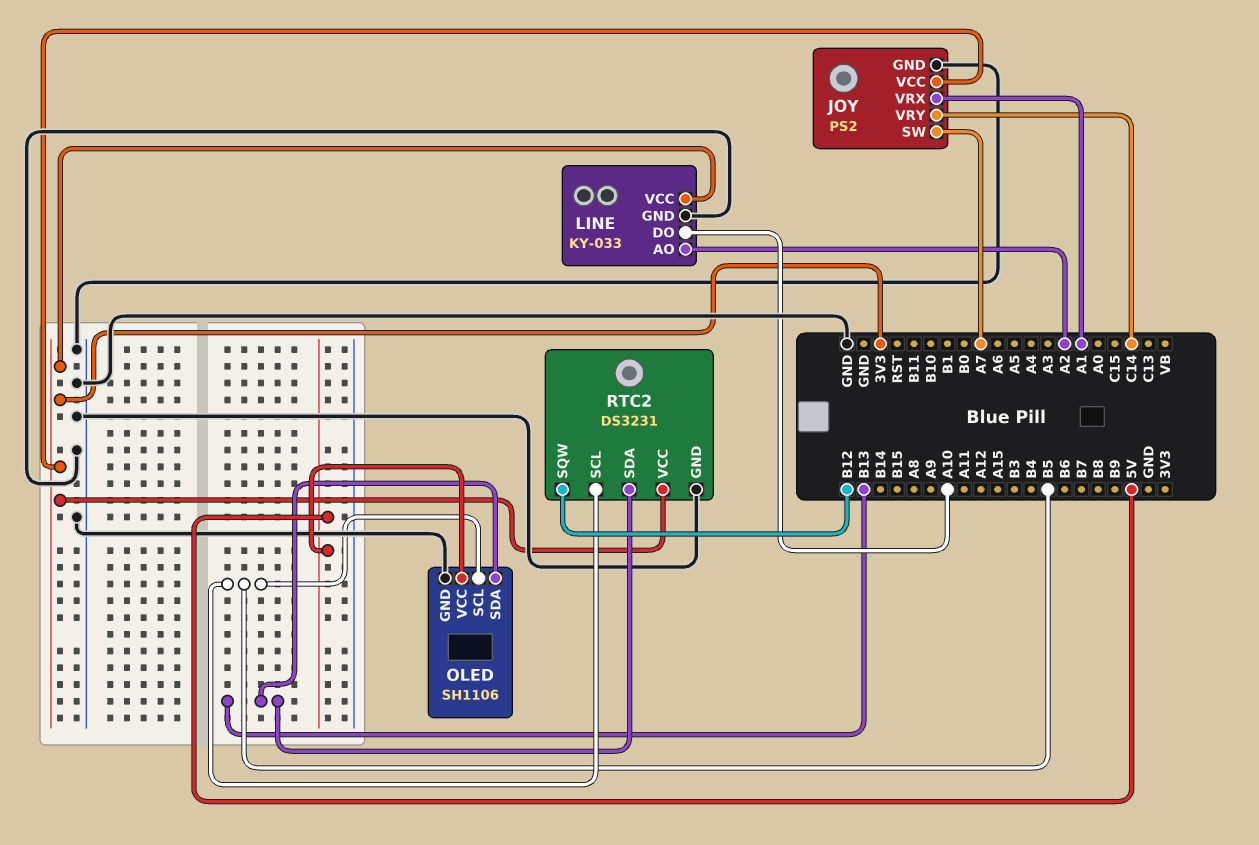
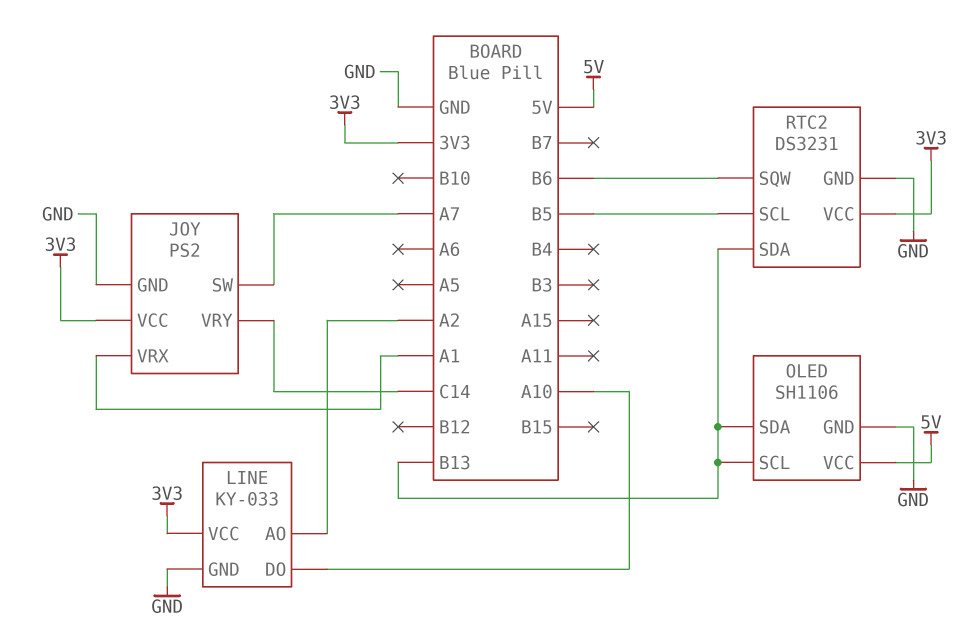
OLED pin SCL: B5 -> B13
RTC2 pin SQW: B12 -> B6

